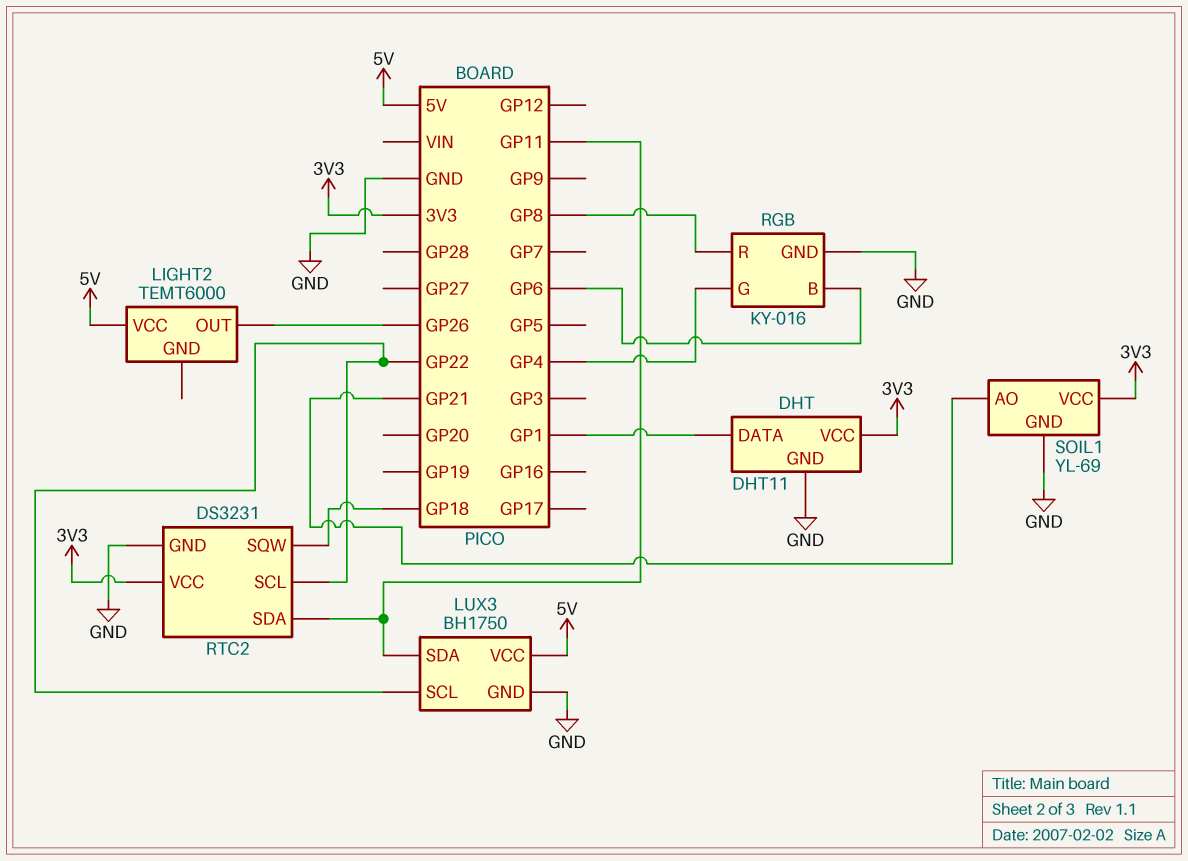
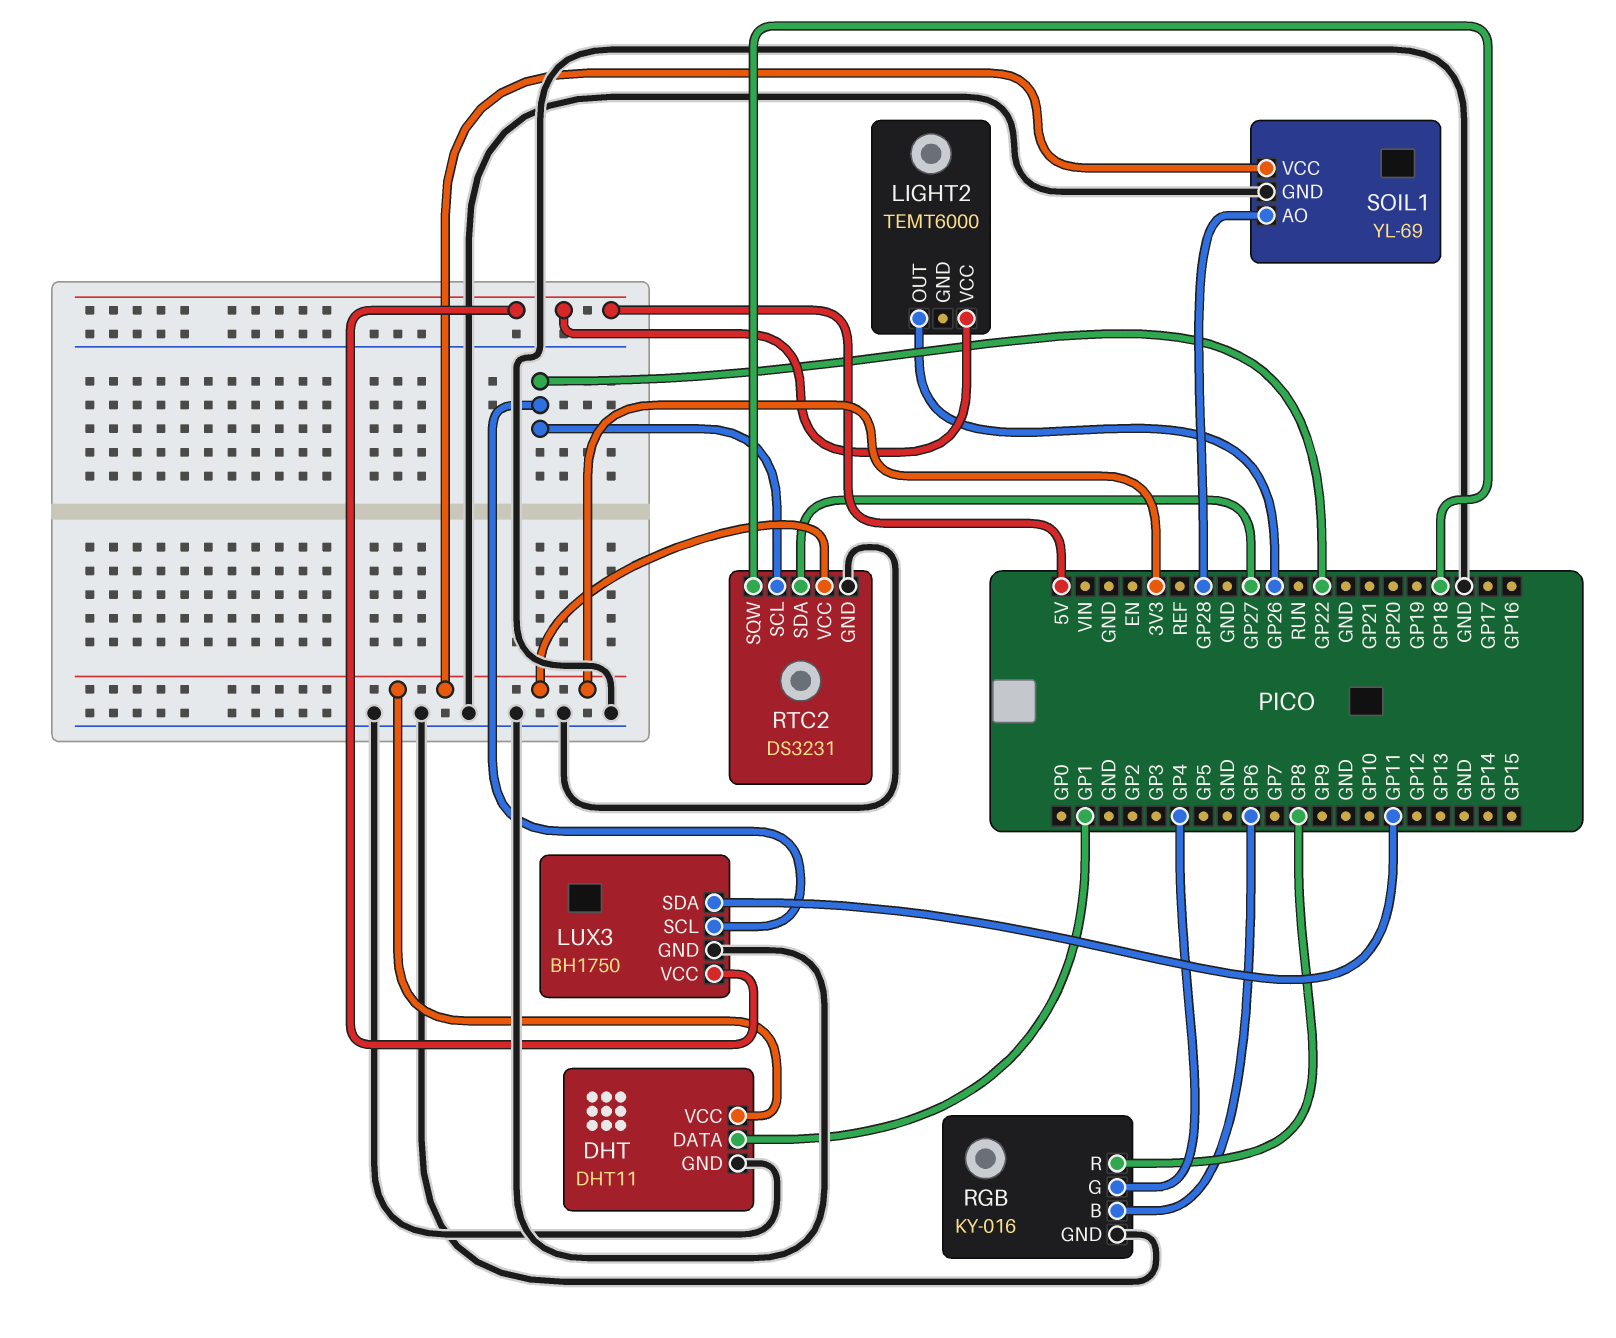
RTC2 pin SDA: GP11 -> GP27
SOIL1 pin AO: GP21 -> GP28

